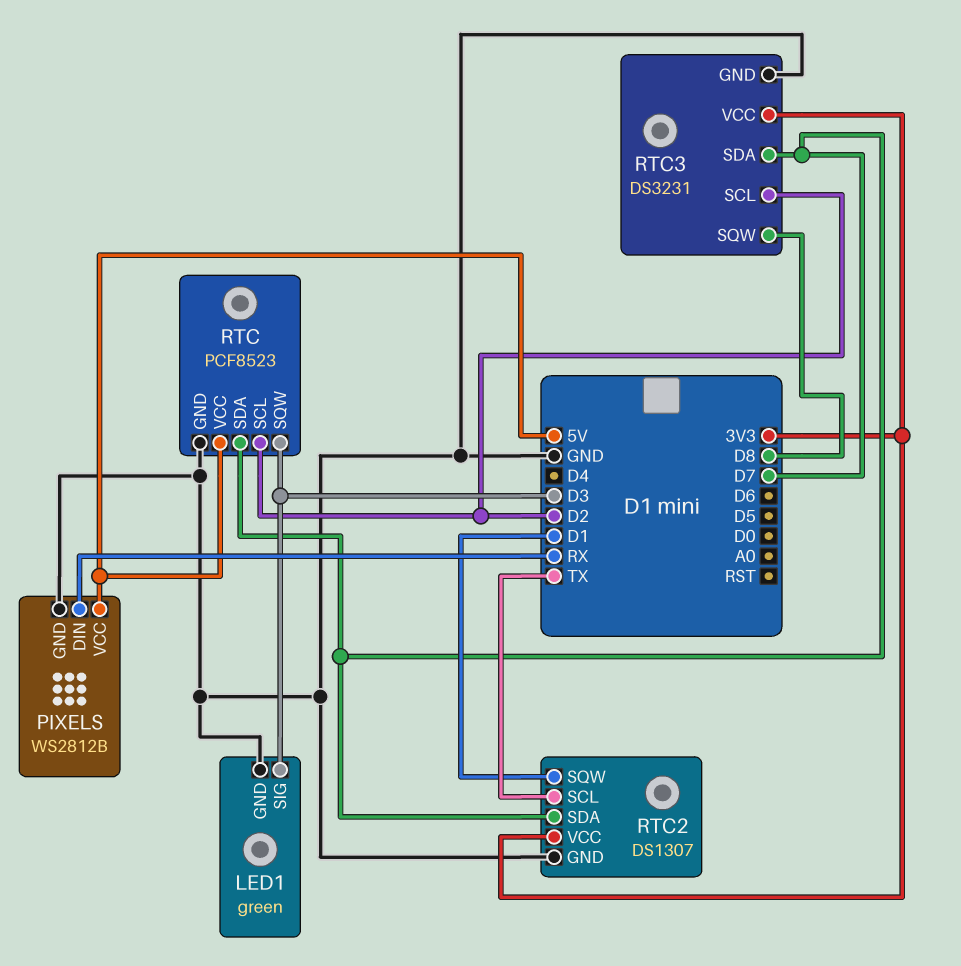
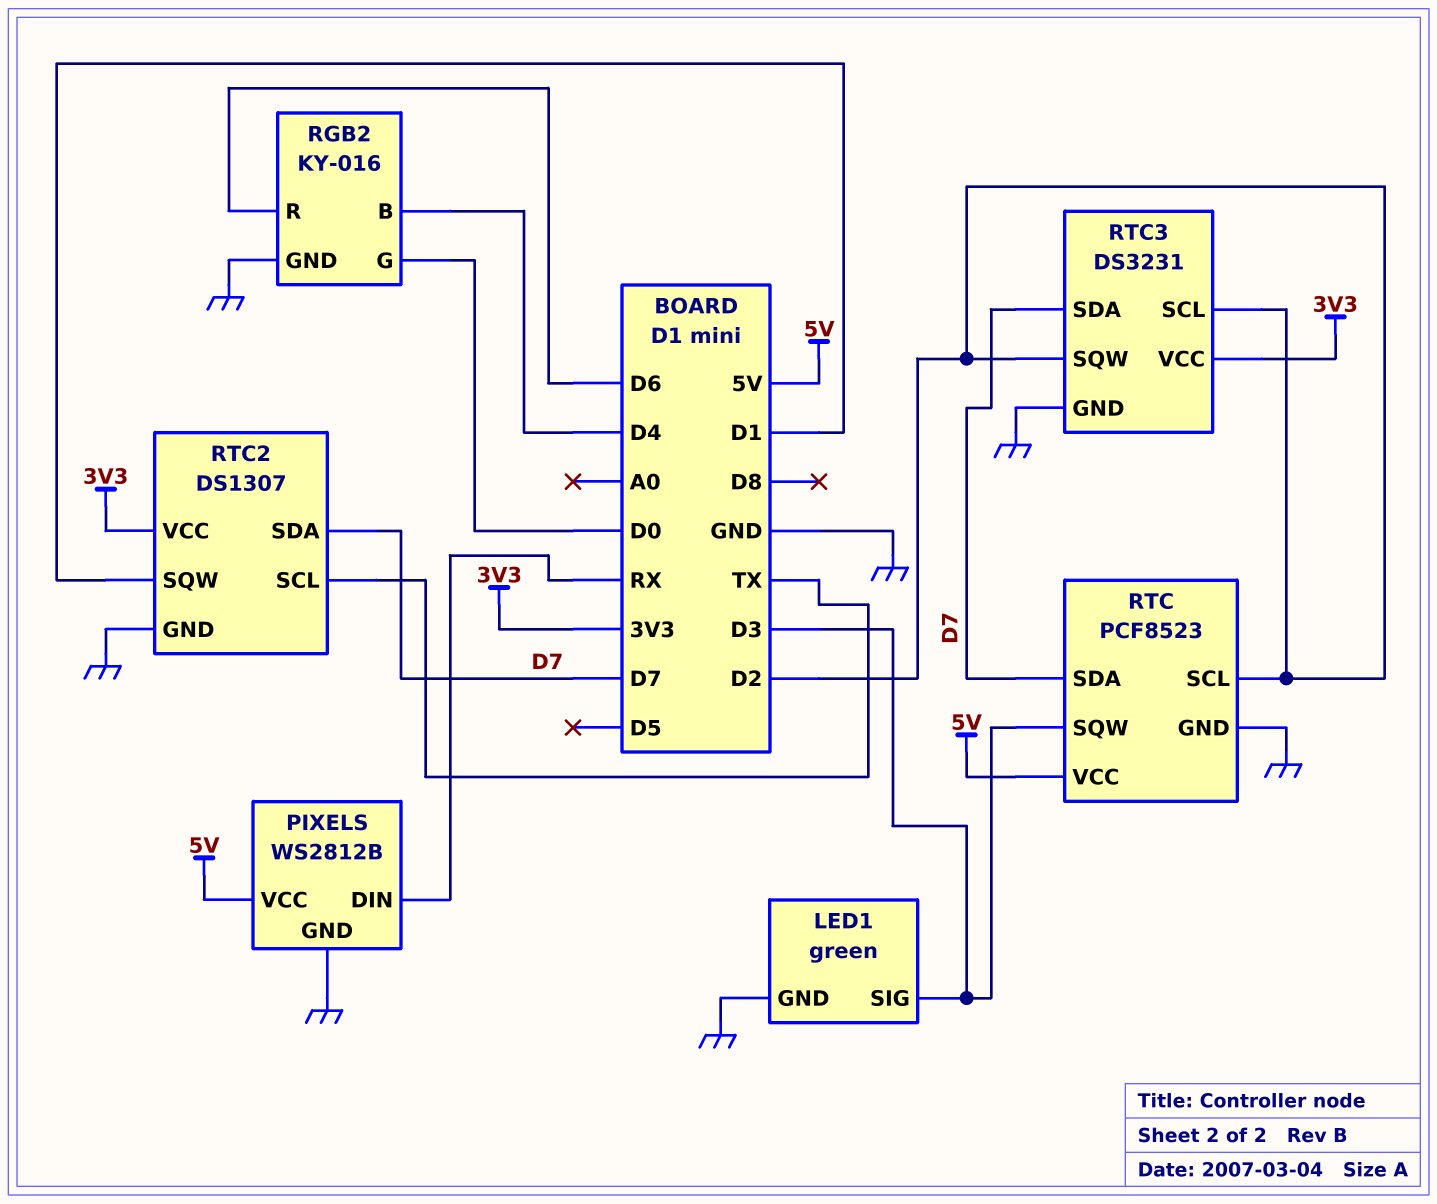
RGB2: none -> KY-016
RGB2 pin B: none -> D4
RGB2 pin G: none -> D0
RGB2 pin GND: none -> GND
RGB2 pin R: none -> D6
RTC3 pin SQW: D8 -> D2

